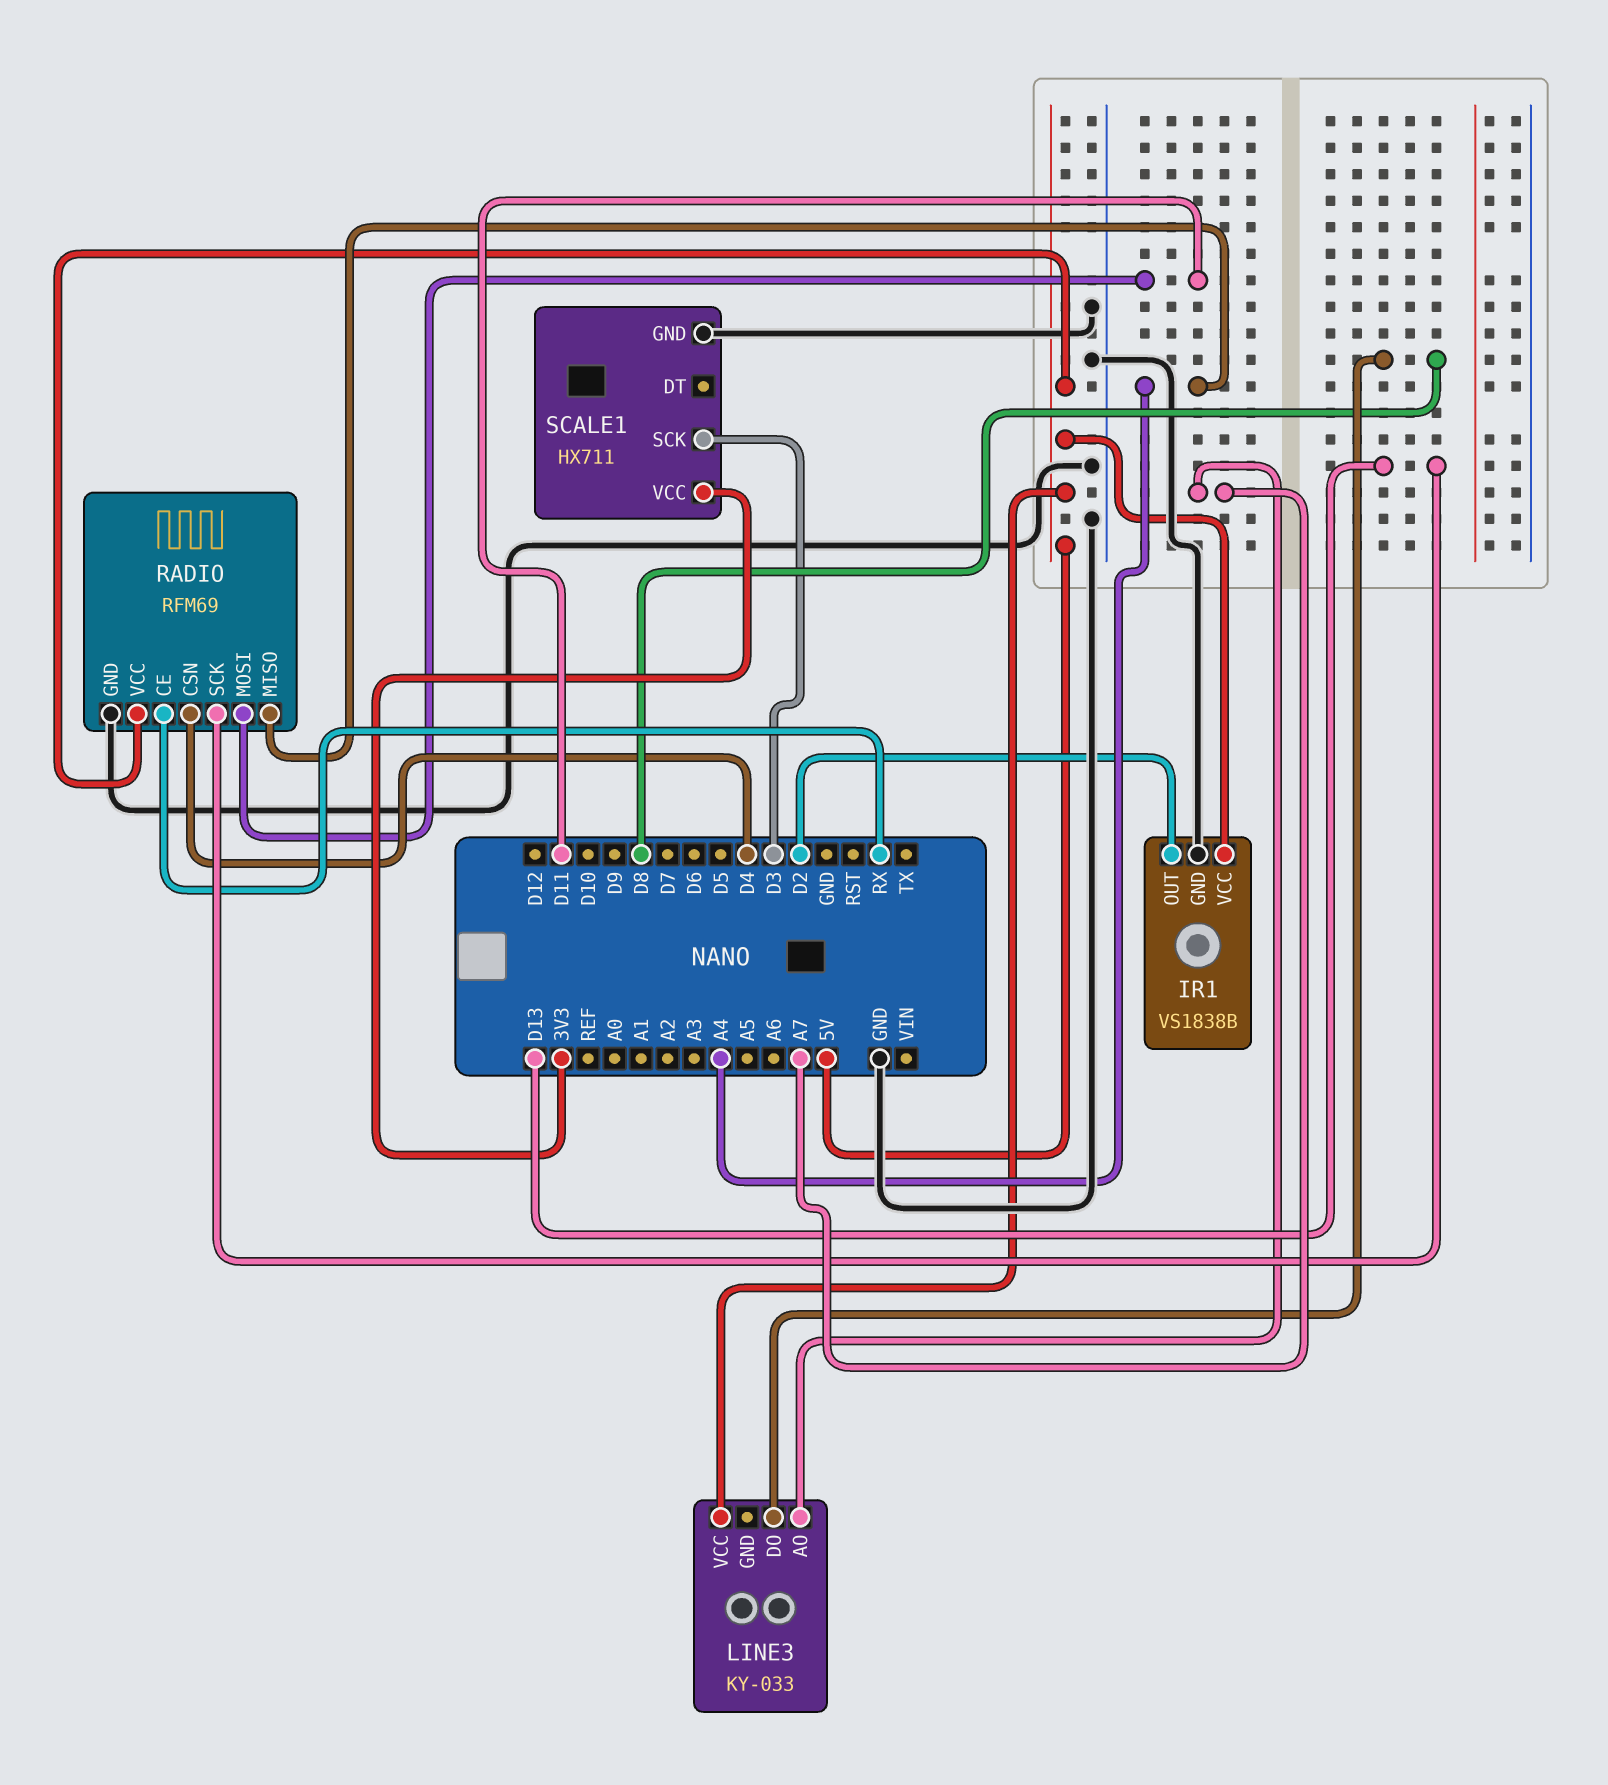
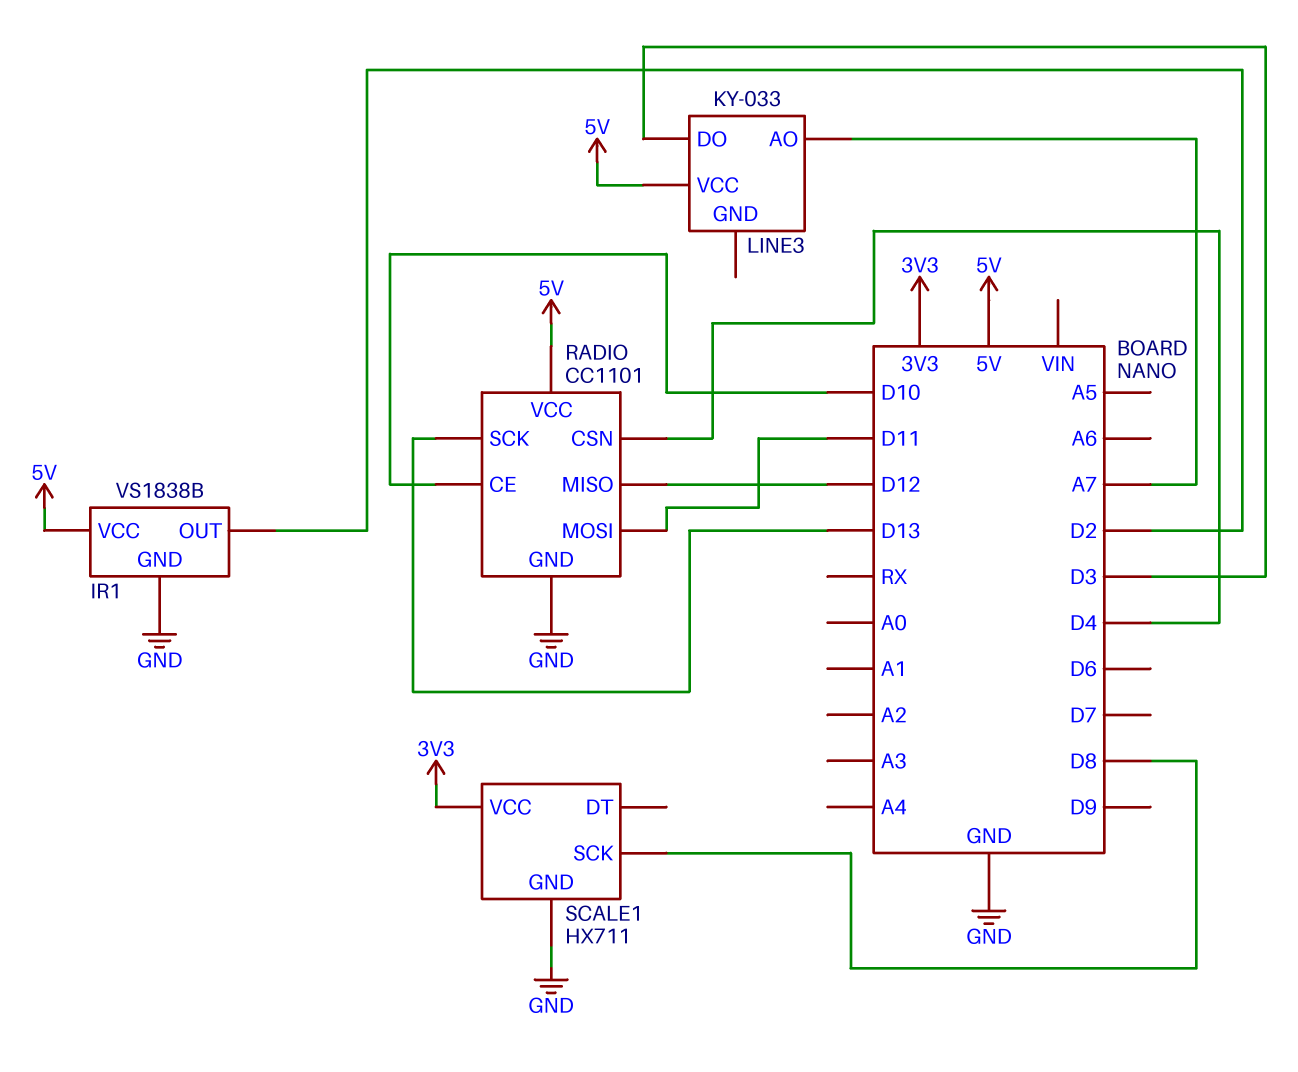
LINE3 pin DO: D8 -> D3
RADIO: RFM69 -> CC1101
RADIO pin CE: RX -> D10
RADIO pin MISO: A4 -> D12
SCALE1 pin SCK: D3 -> D8

